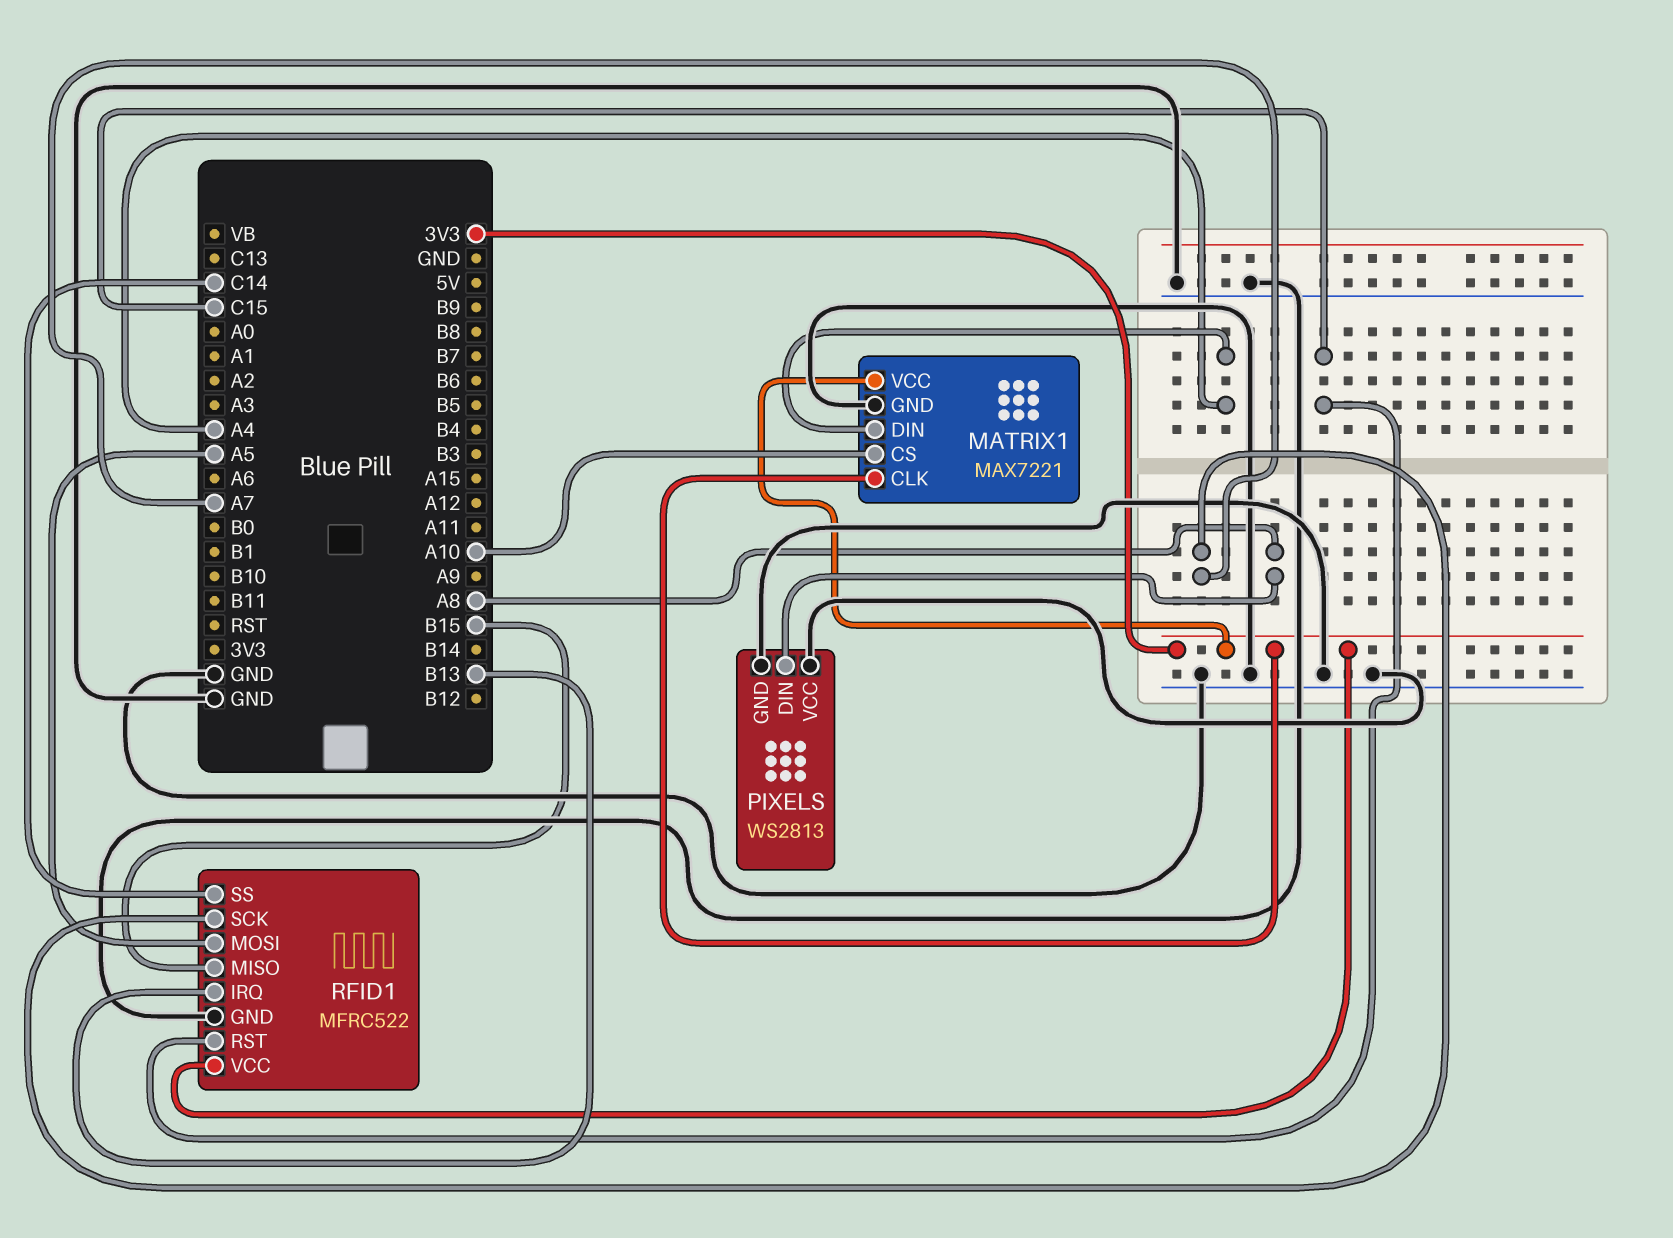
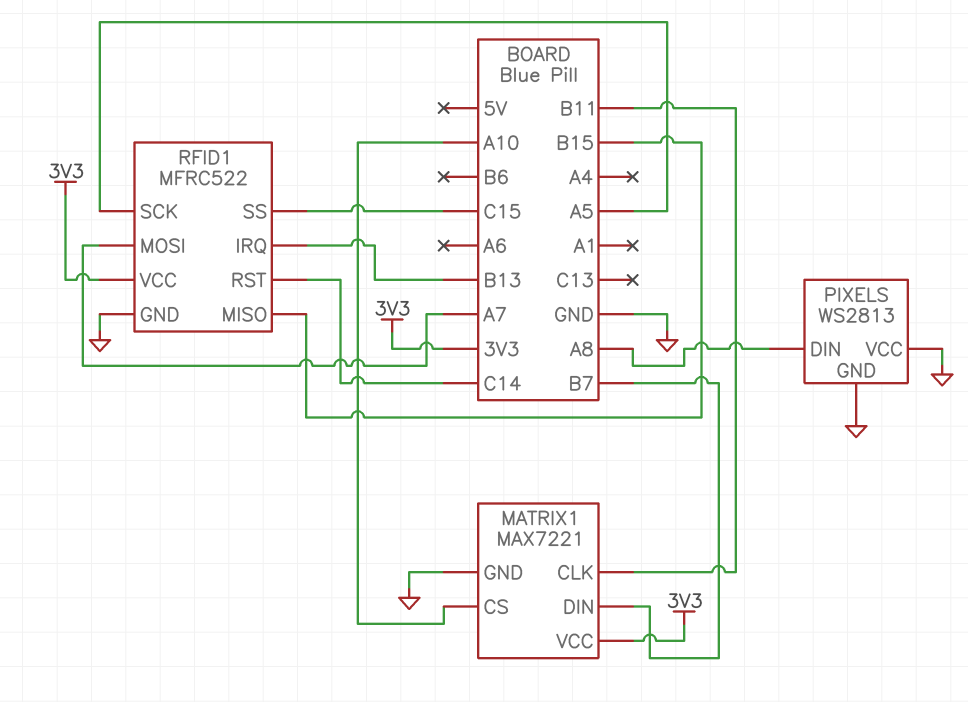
MATRIX1 pin CLK: 3V3 -> B11
MATRIX1 pin DIN: A4 -> B7
RFID1 pin MOSI: A5 -> A7
RFID1 pin RST: C15 -> C14
RFID1 pin SCK: A7 -> A5
RFID1 pin SS: C14 -> C15

